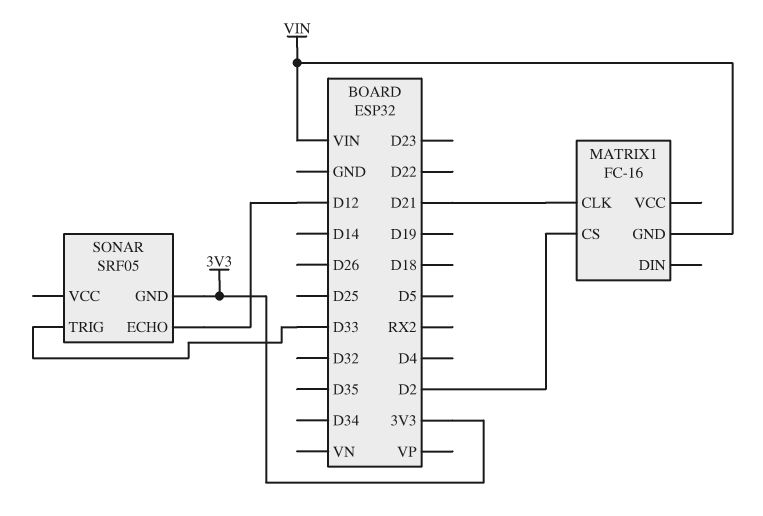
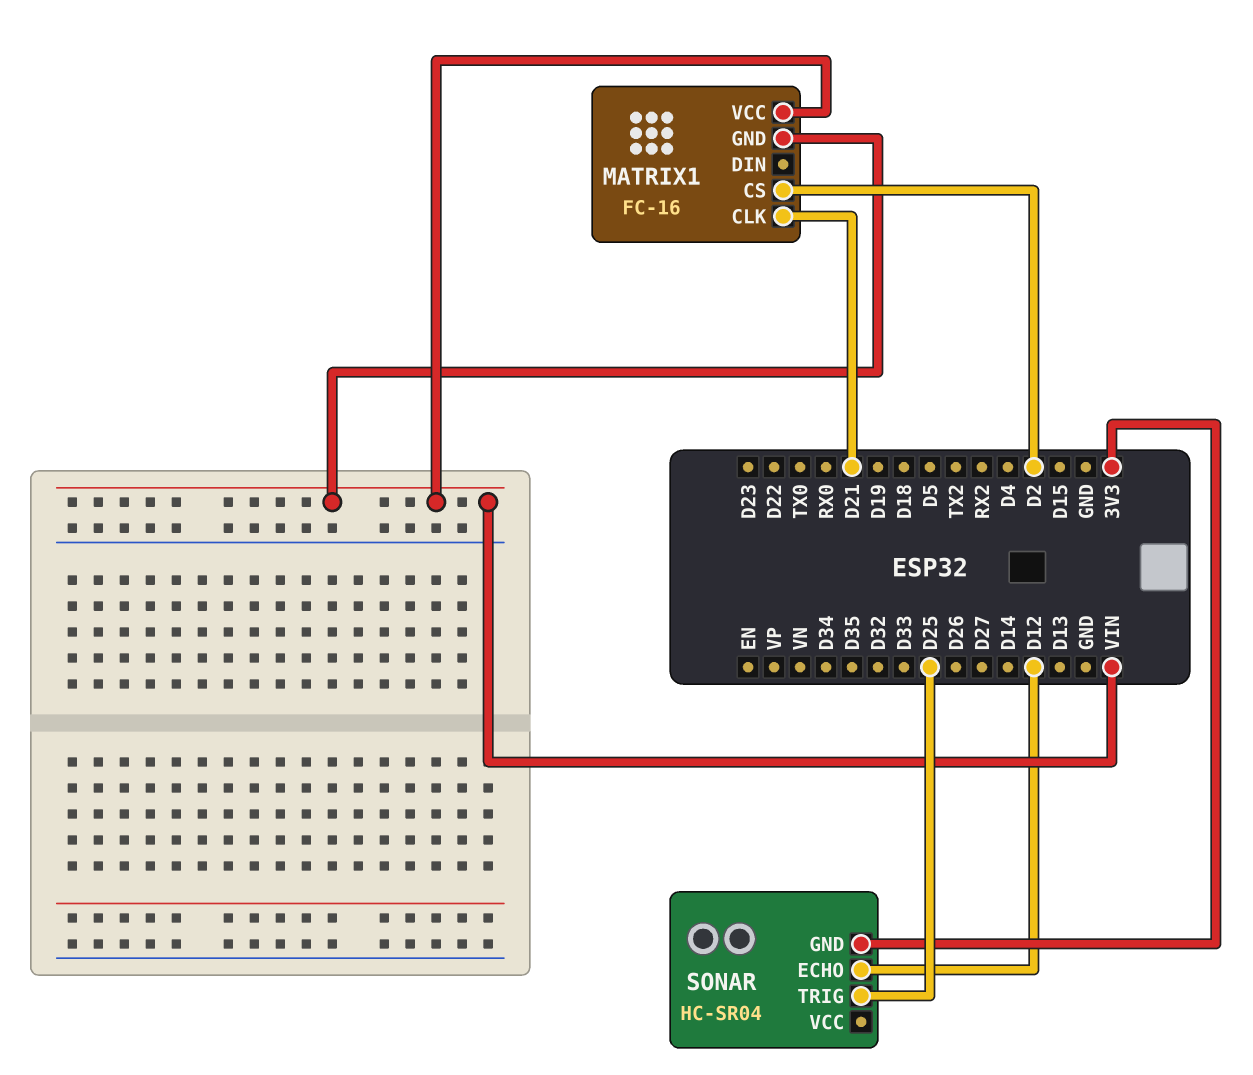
MATRIX1 pin VCC: none -> VIN
SONAR: SRF05 -> HC-SR04
SONAR pin TRIG: D33 -> D25

